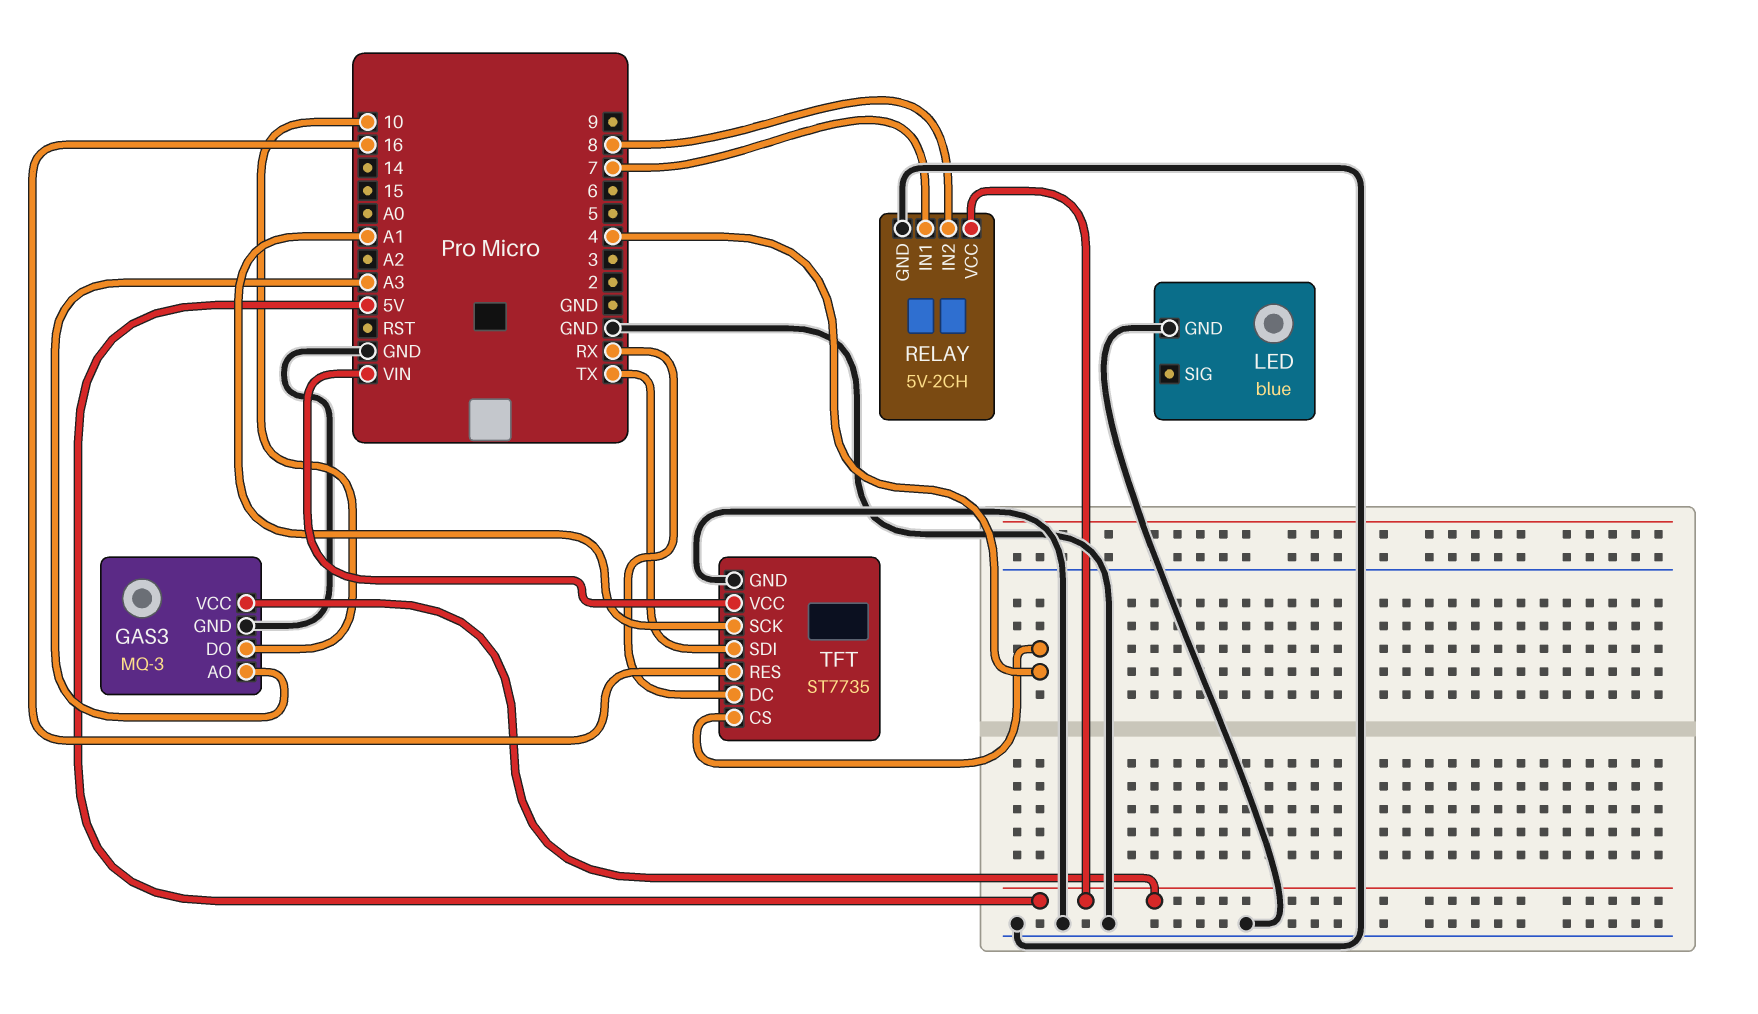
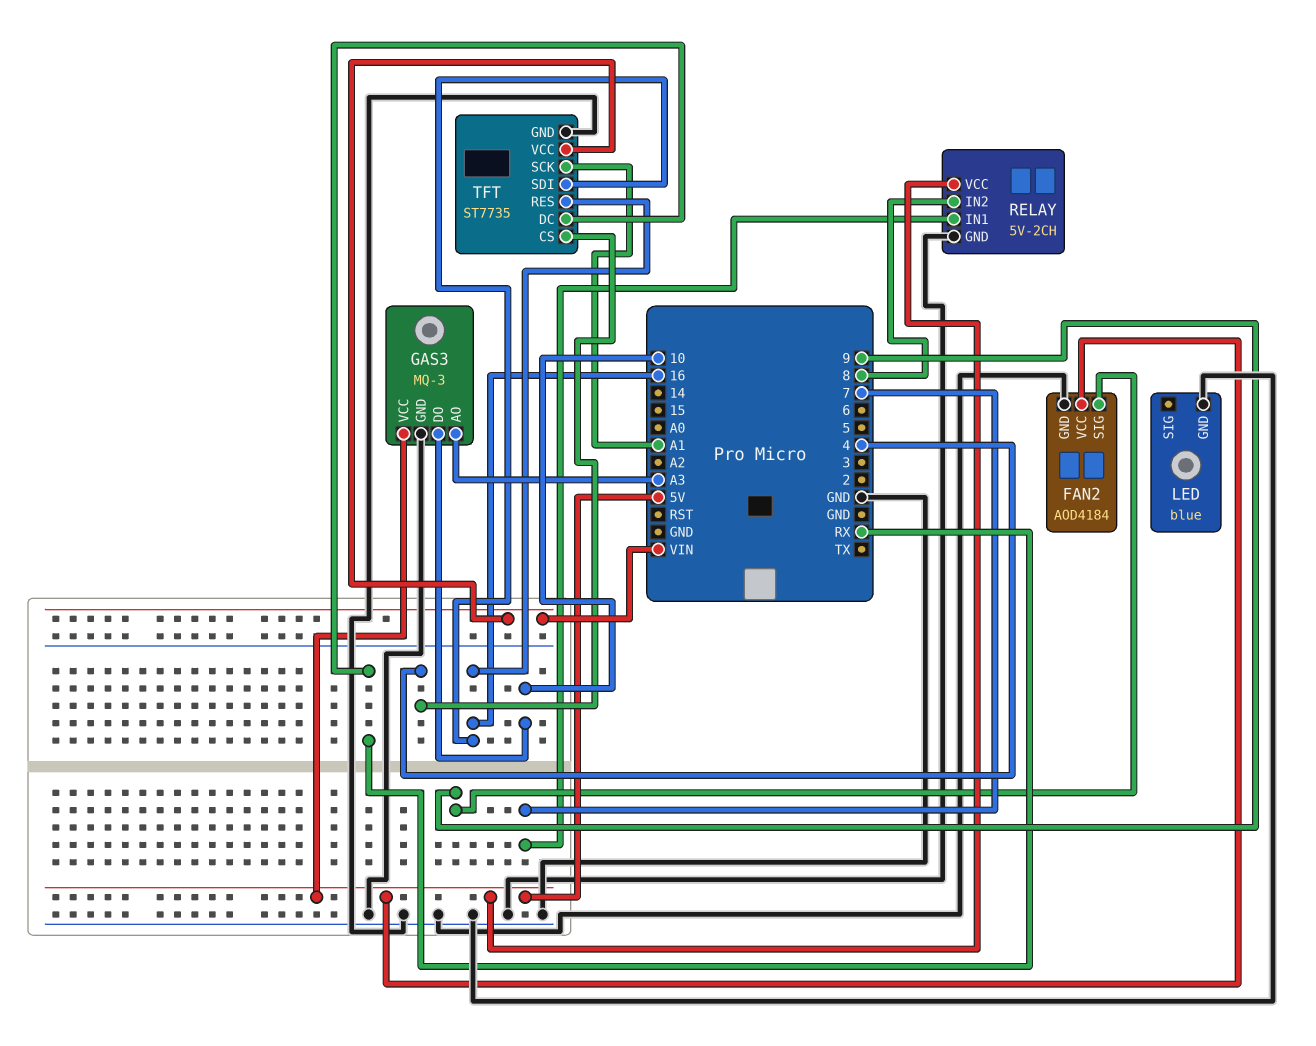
FAN2: none -> AOD4184
FAN2 pin GND: none -> GND
FAN2 pin SIG: none -> 9
FAN2 pin VCC: none -> 5V
TFT pin SDI: TX -> 16

